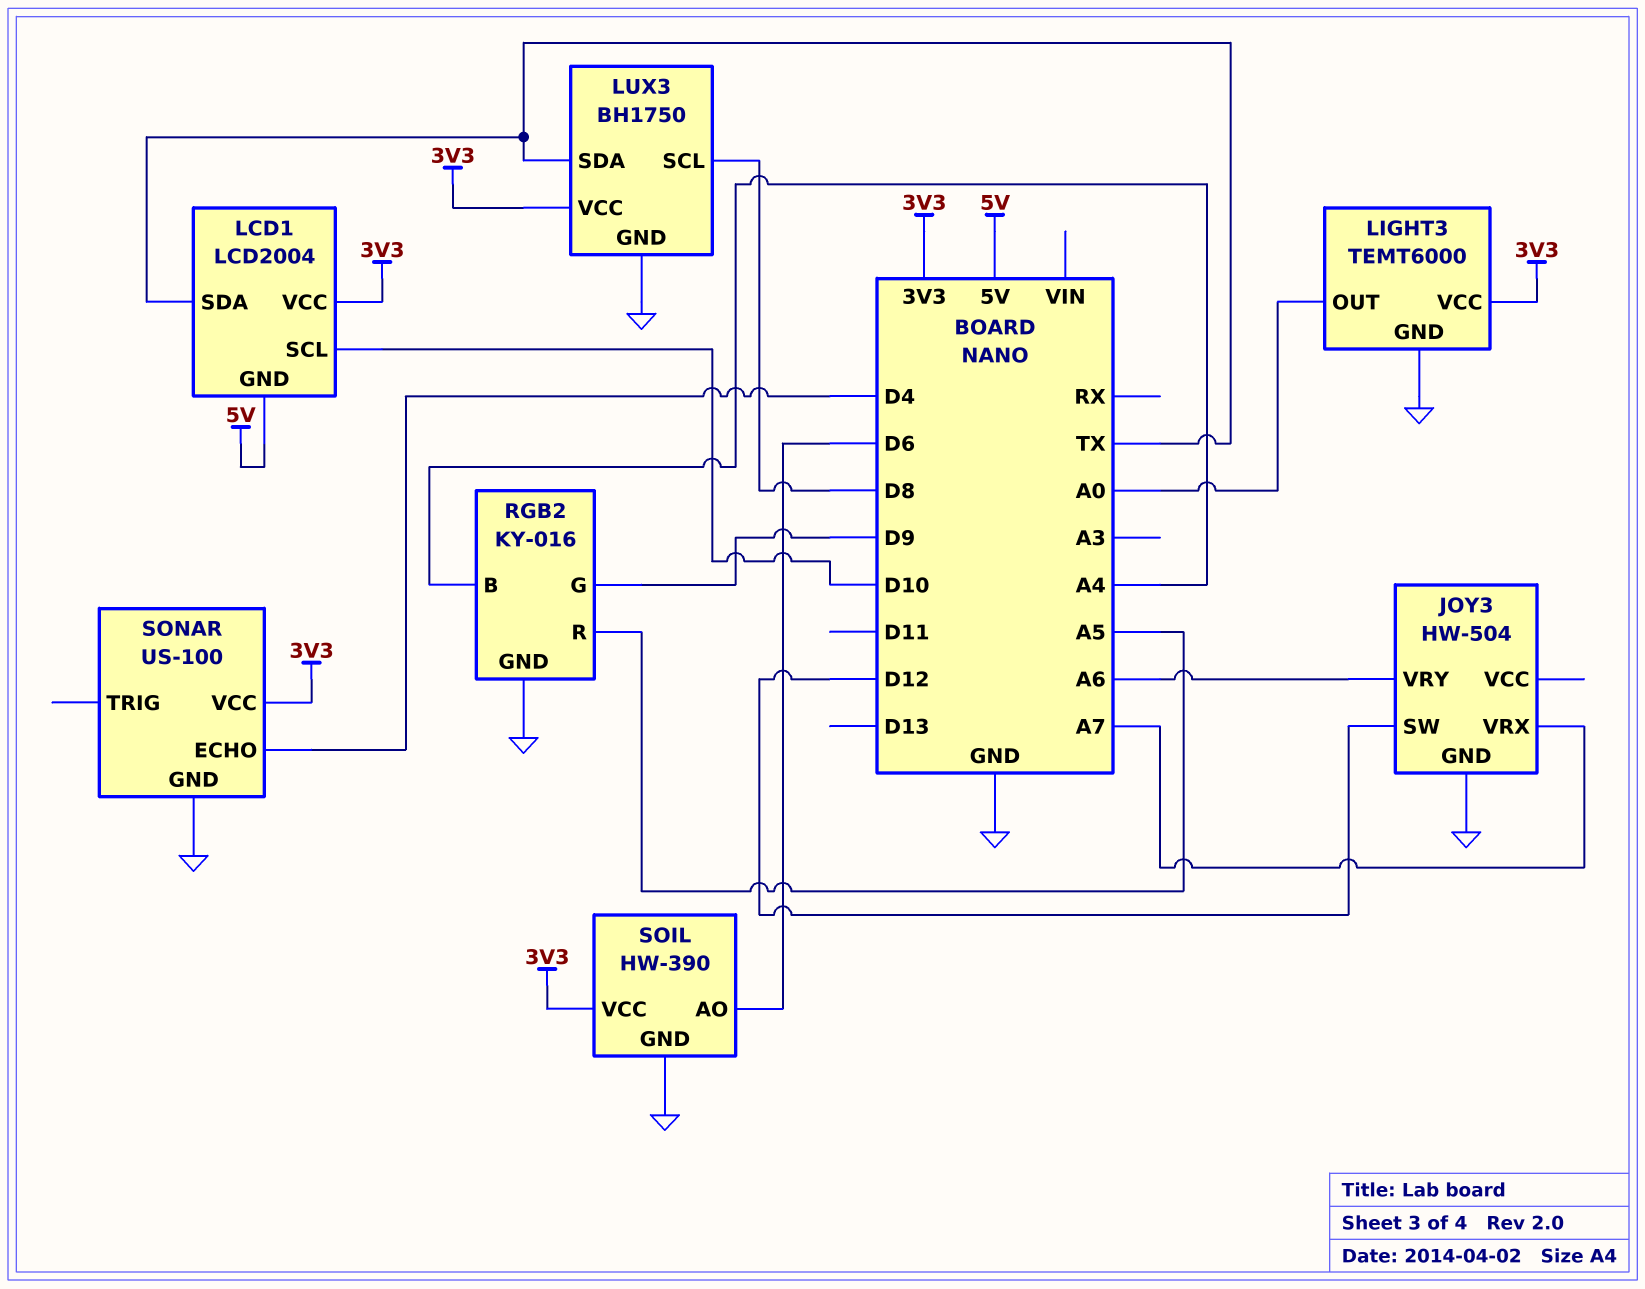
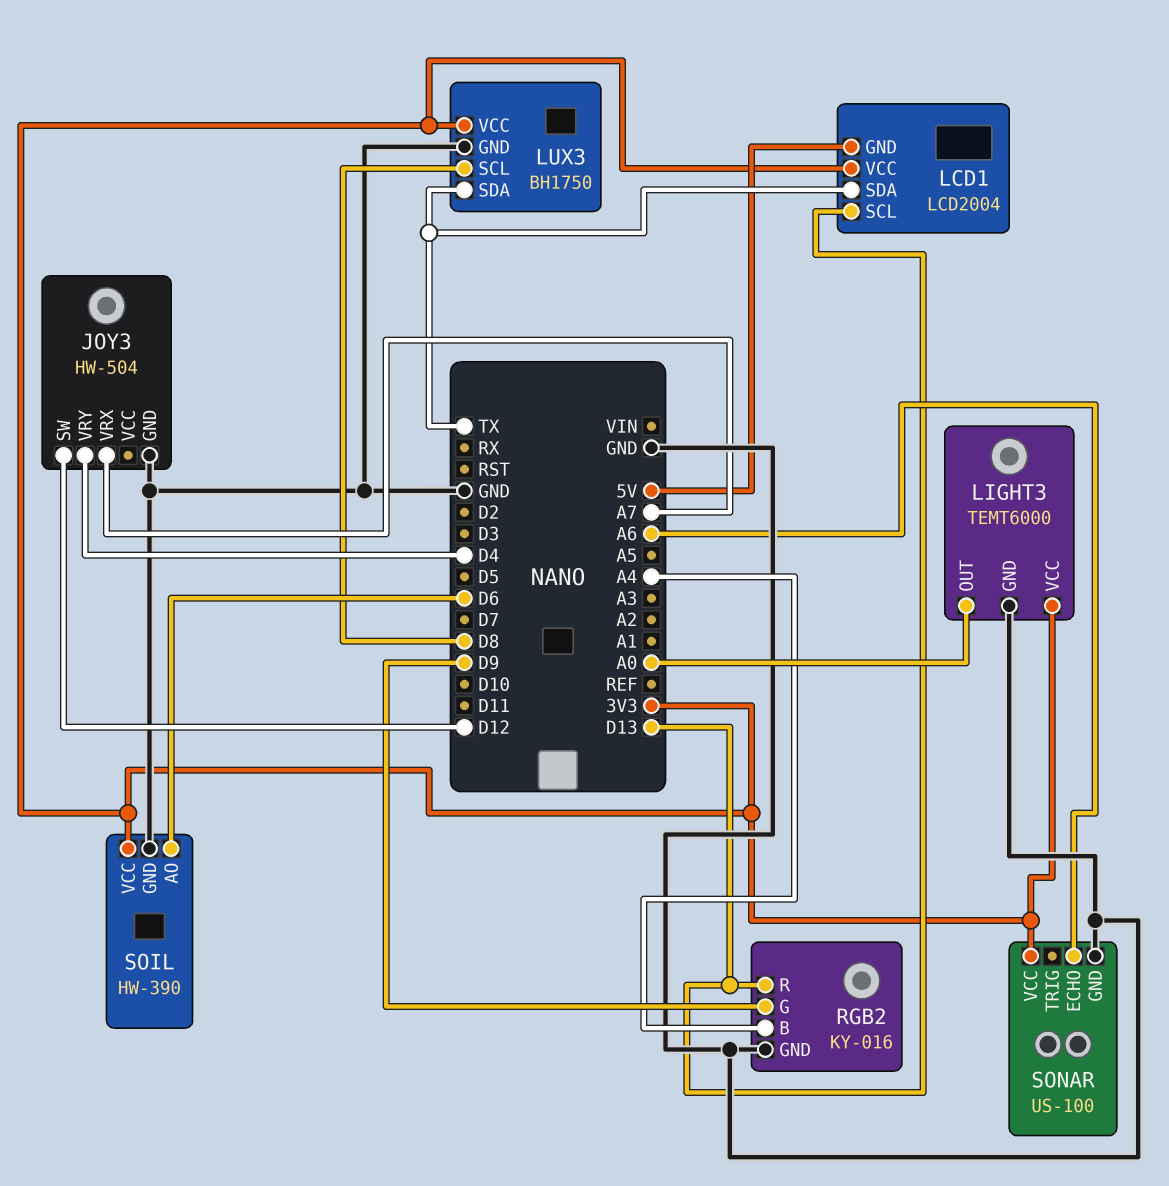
JOY3 pin VRY: A6 -> D4
LCD1 pin SCL: D10 -> D13
RGB2 pin R: A5 -> D13
SONAR pin ECHO: D4 -> A6

